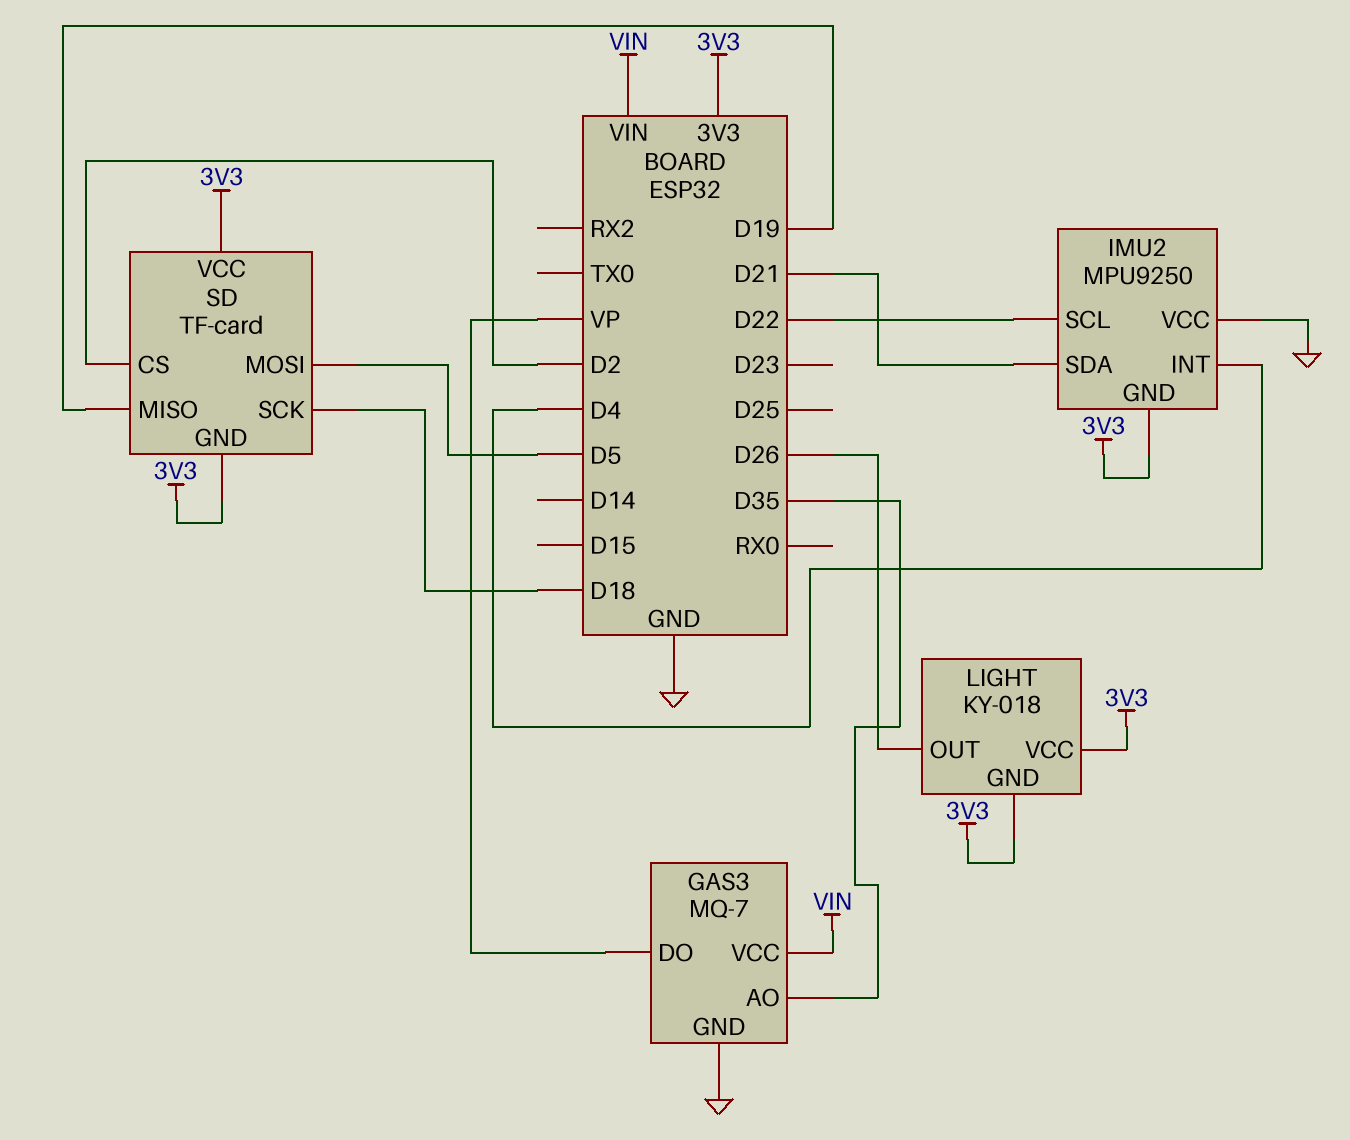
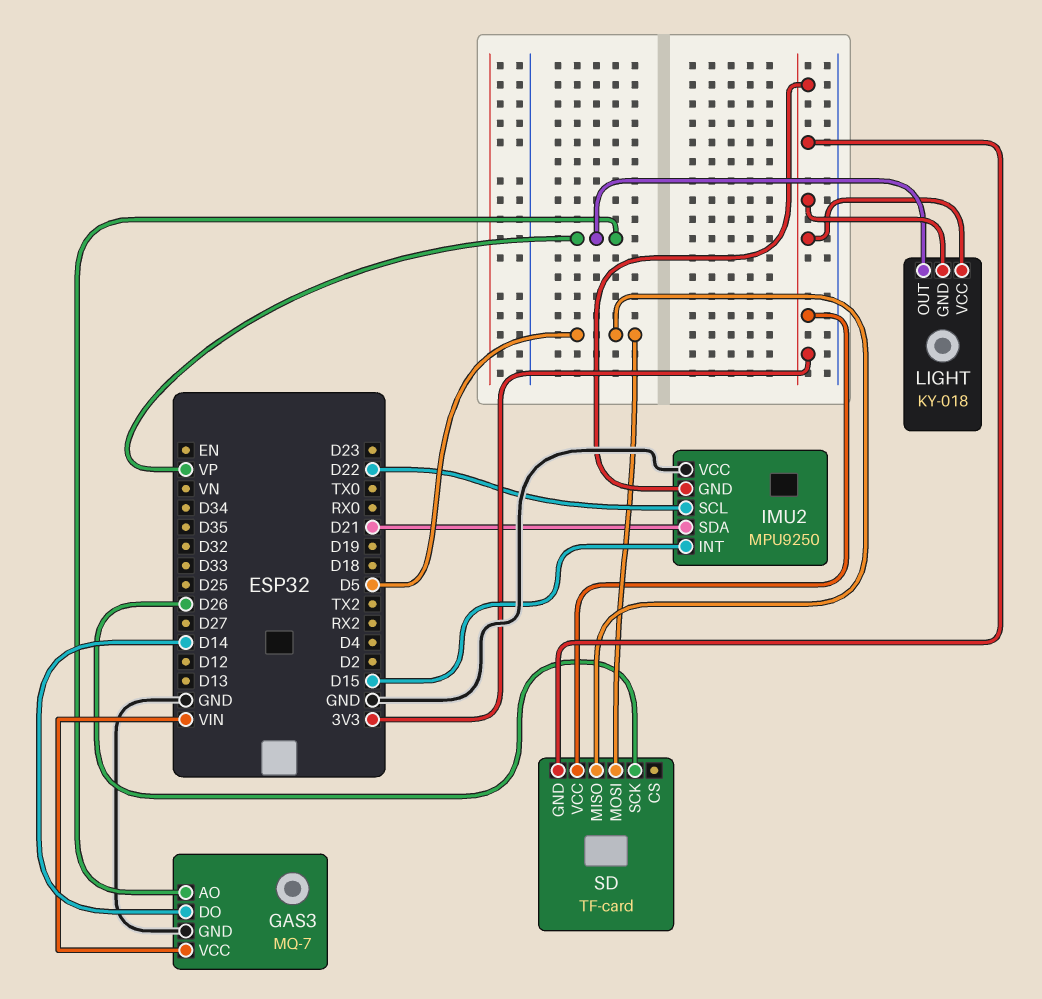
GAS3 pin AO: D35 -> VP
GAS3 pin DO: VP -> D14
IMU2 pin INT: D4 -> D15
LIGHT pin OUT: D26 -> VP
SD pin CS: D2 -> none
SD pin MISO: D19 -> D5
SD pin SCK: D18 -> D26

